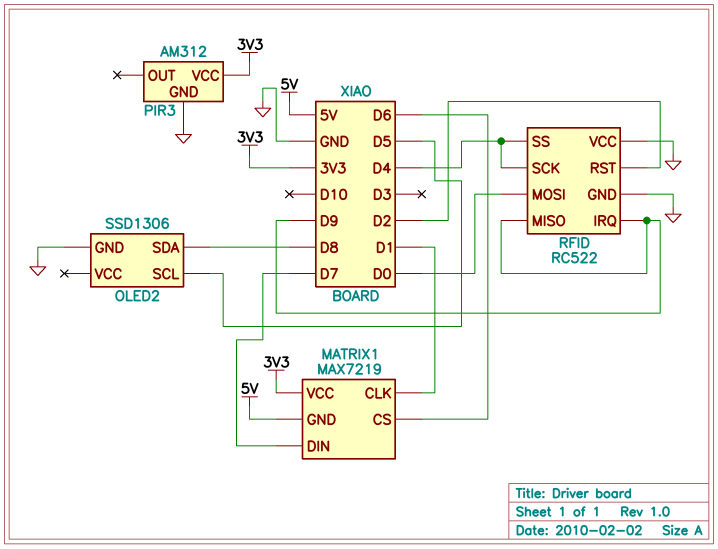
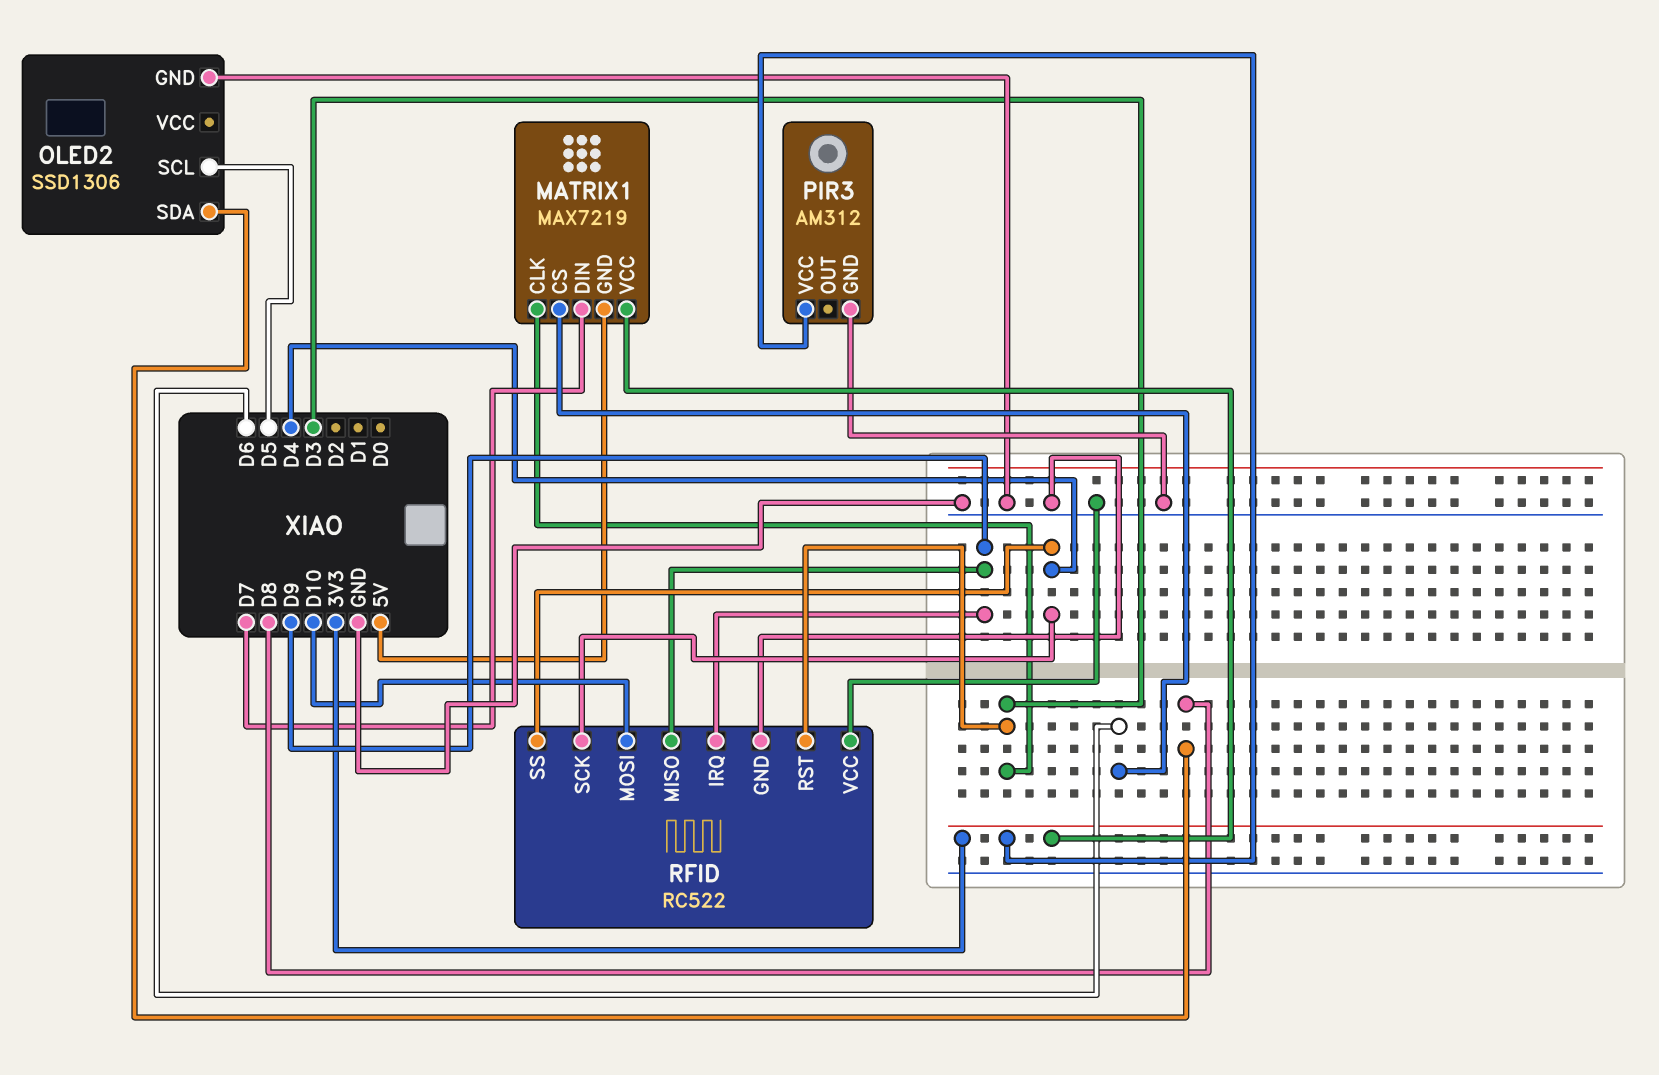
MATRIX1 pin CLK: D1 -> D3
RFID pin MOSI: D0 -> D10
RFID pin RST: D2 -> D3

